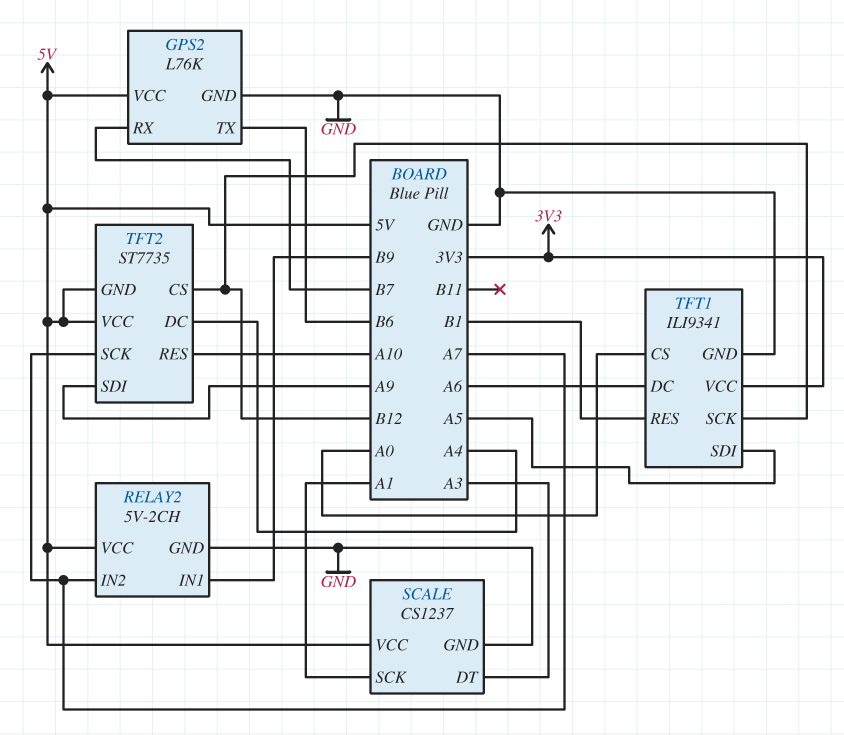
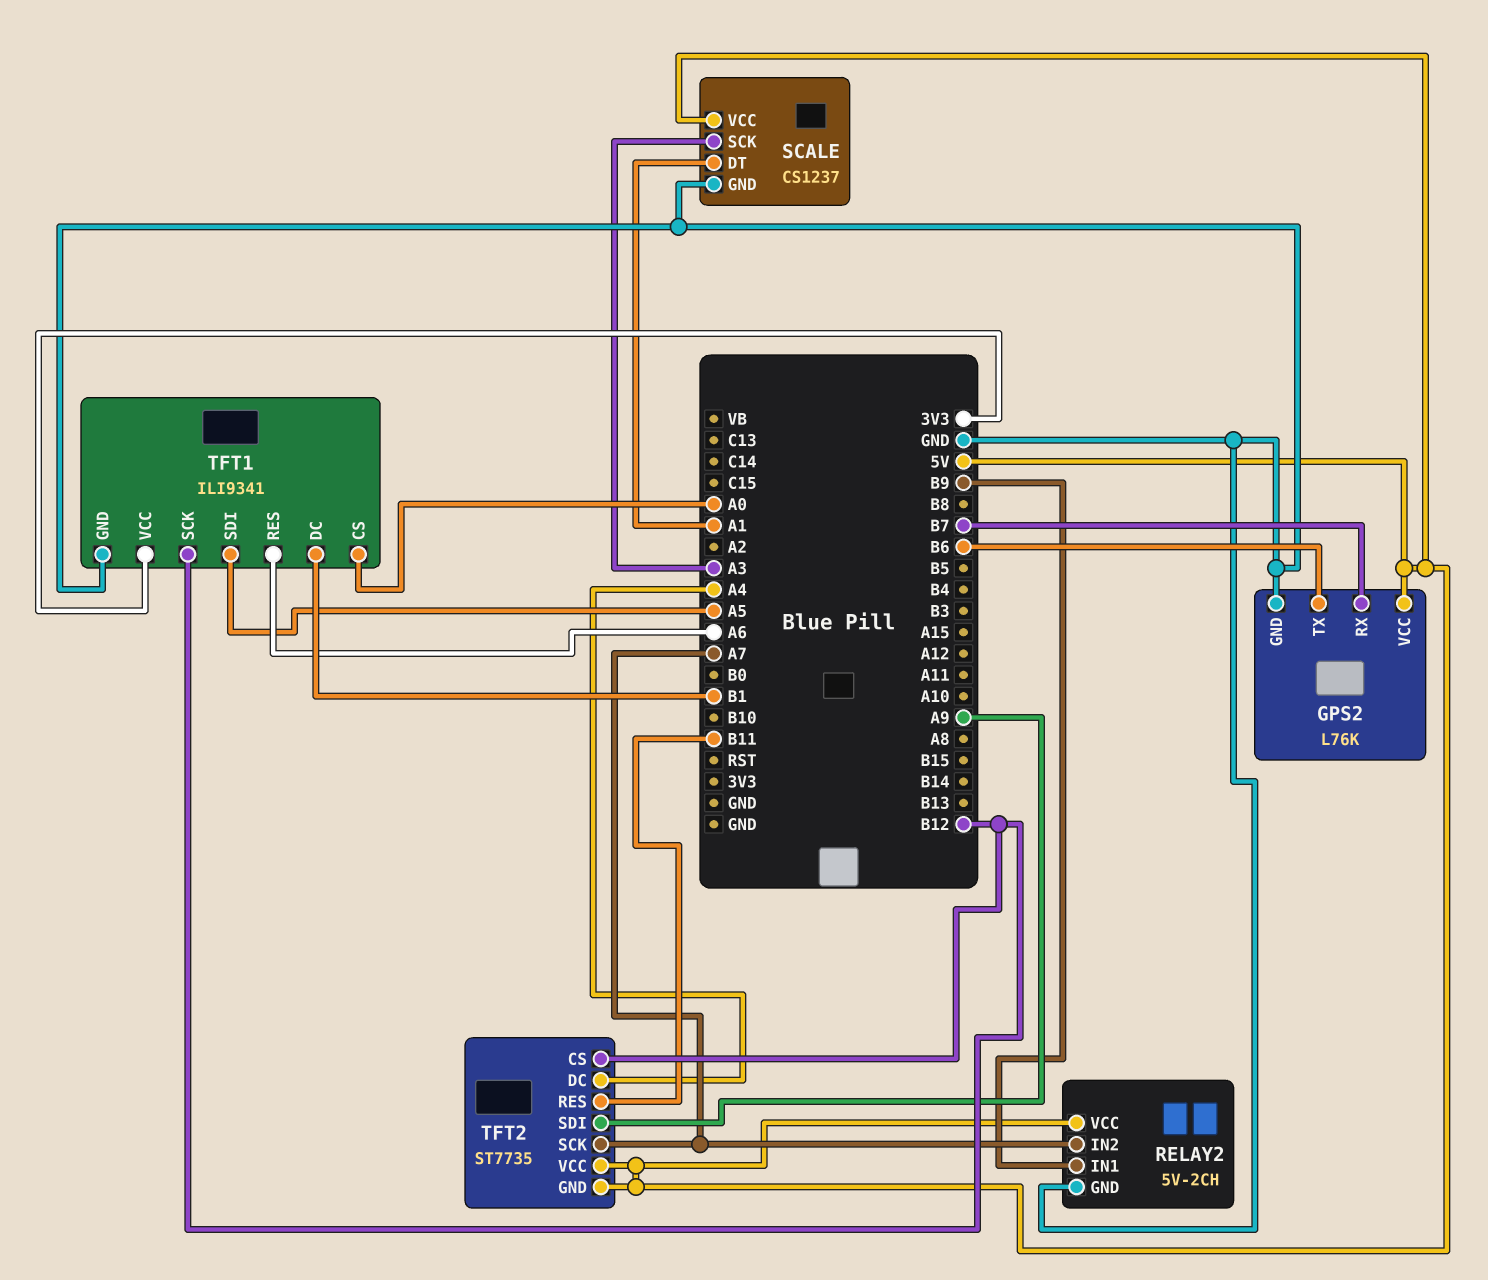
SCALE pin DT: A3 -> A1
SCALE pin SCK: A1 -> A3
TFT1 pin DC: A6 -> B1
TFT1 pin RES: B1 -> A6
TFT2 pin RES: A10 -> B11

